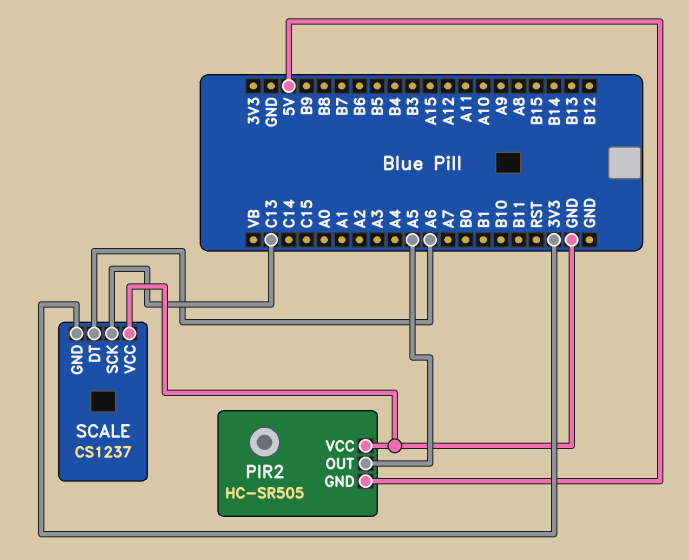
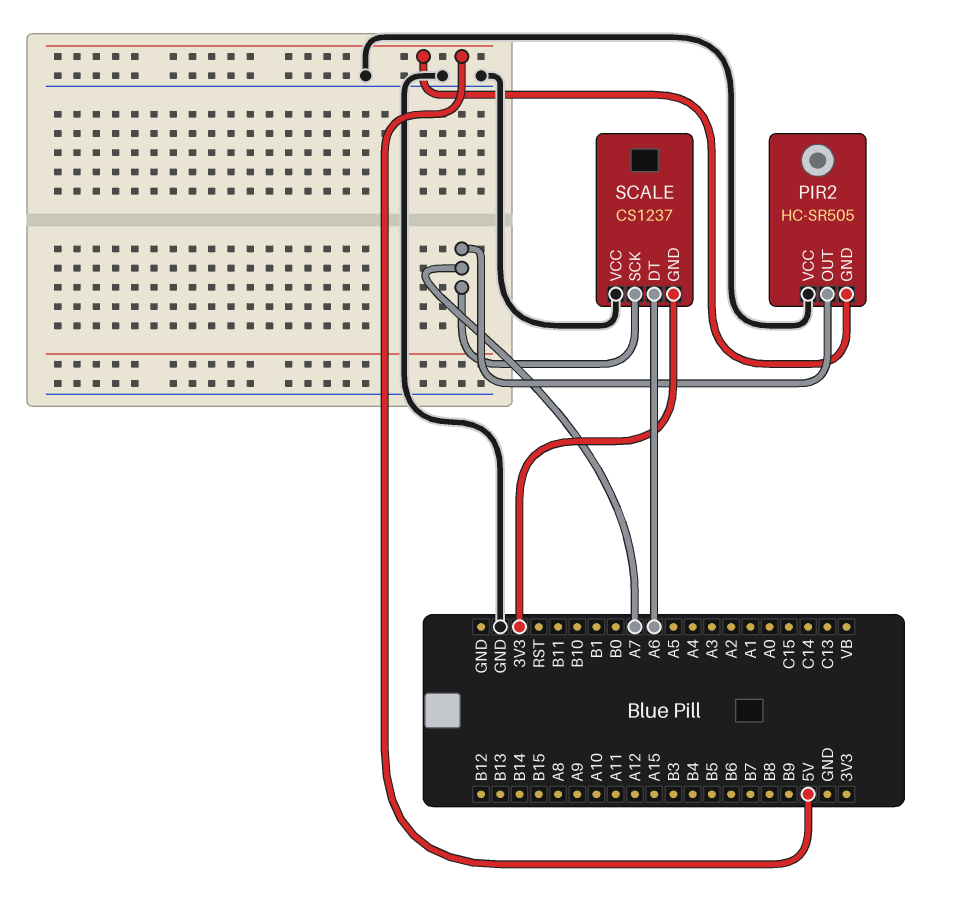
PIR2 pin OUT: A5 -> A7
SCALE pin SCK: C13 -> A7

